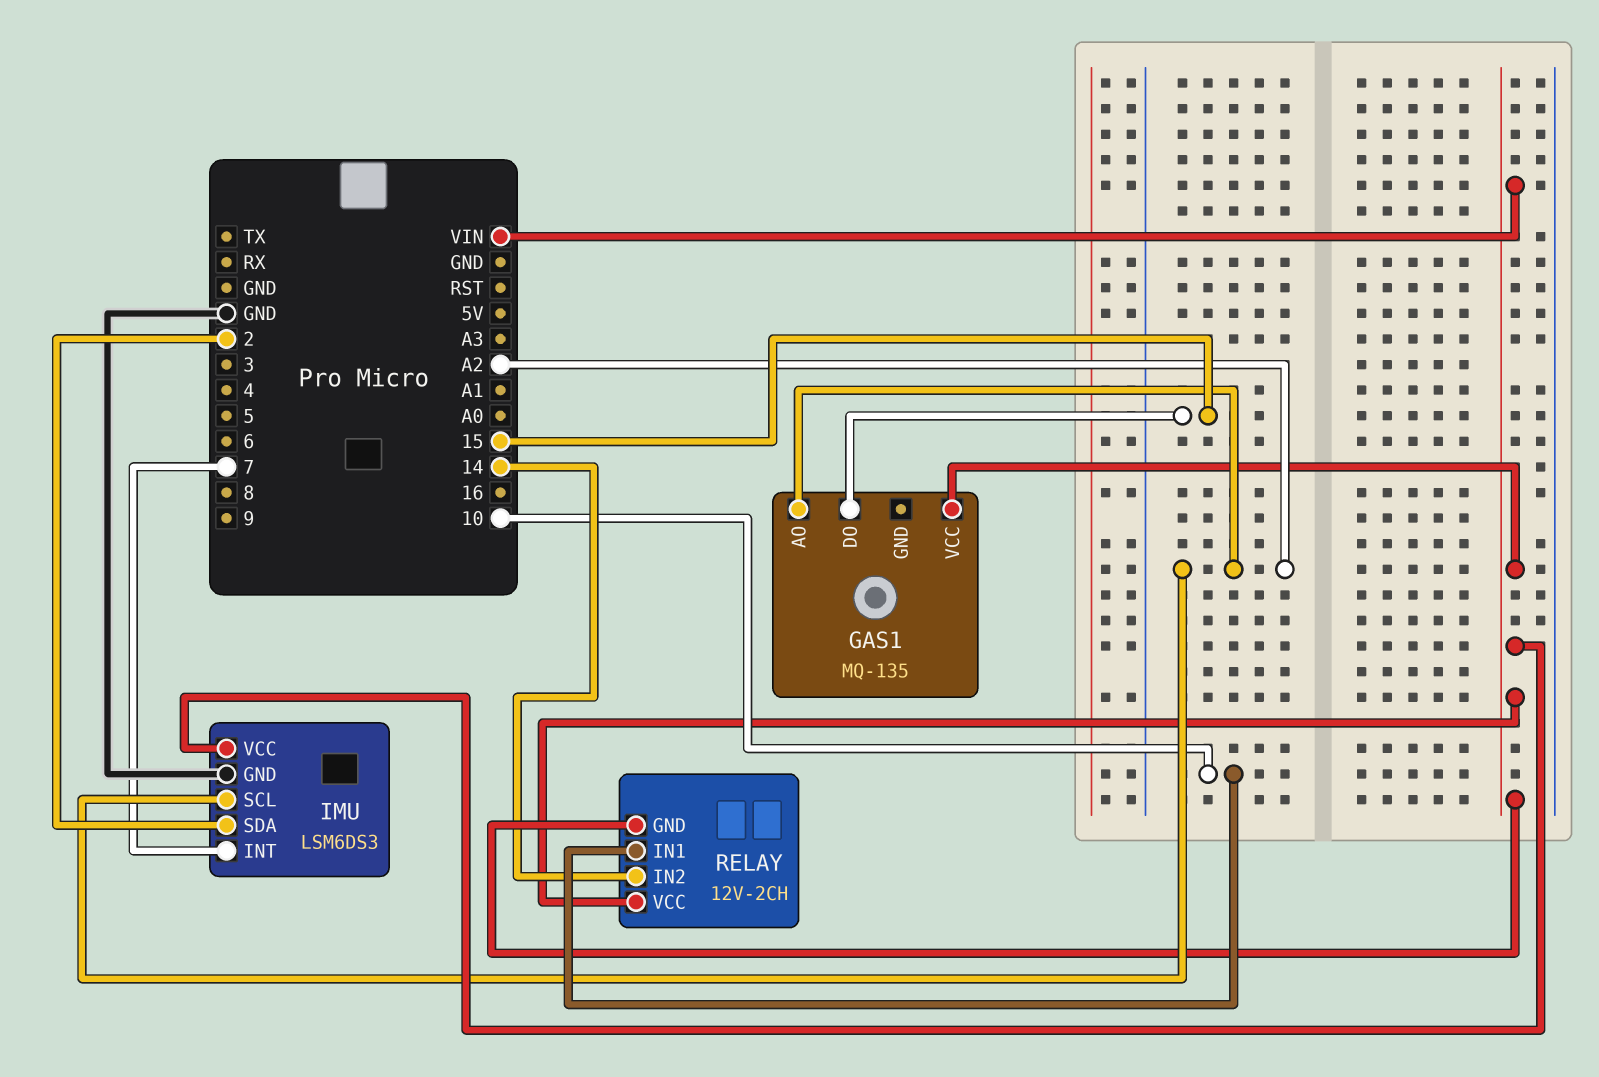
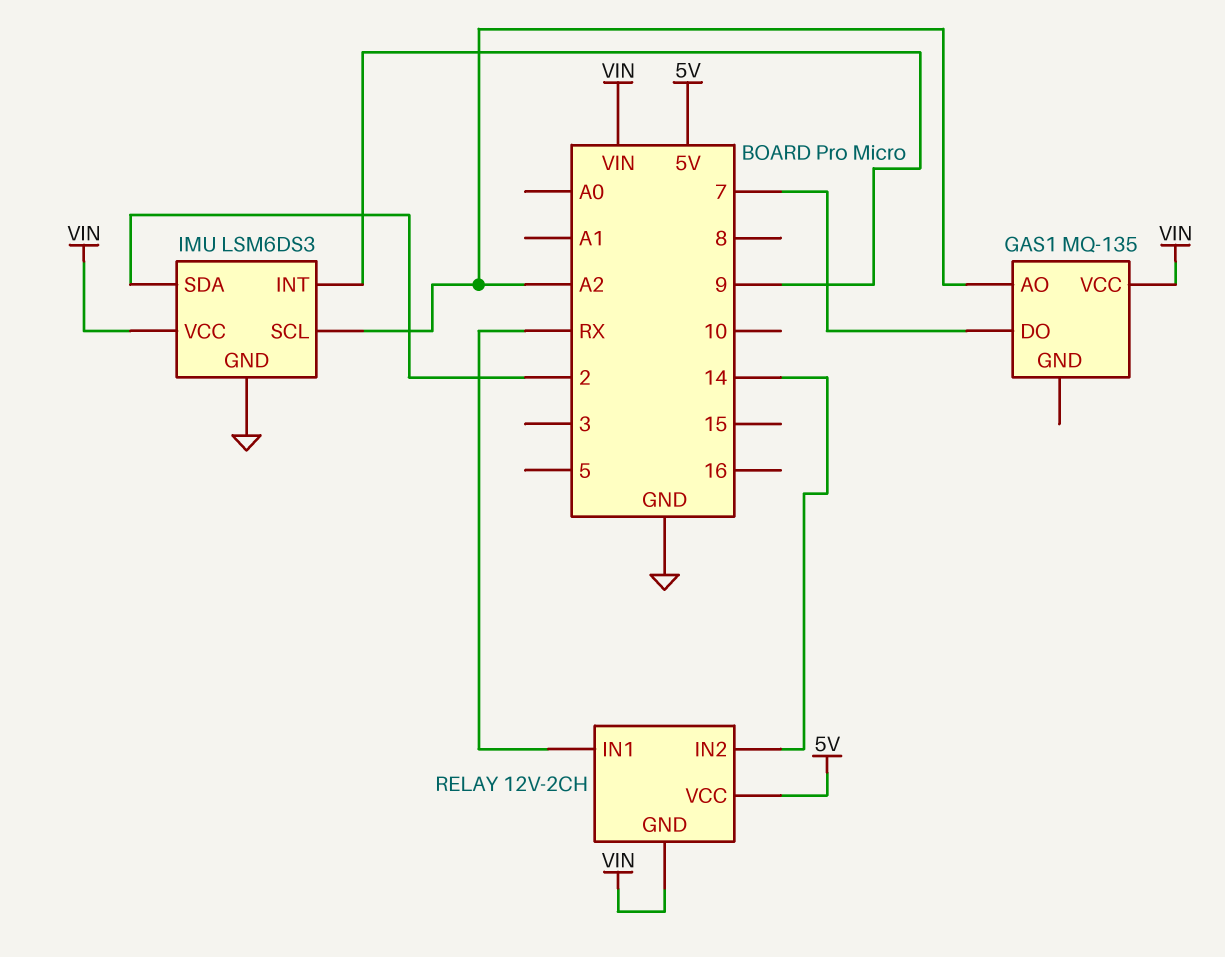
GAS1 pin DO: 15 -> 7
IMU pin INT: 7 -> 9
RELAY pin IN1: 10 -> RX
RELAY pin VCC: VIN -> 5V

